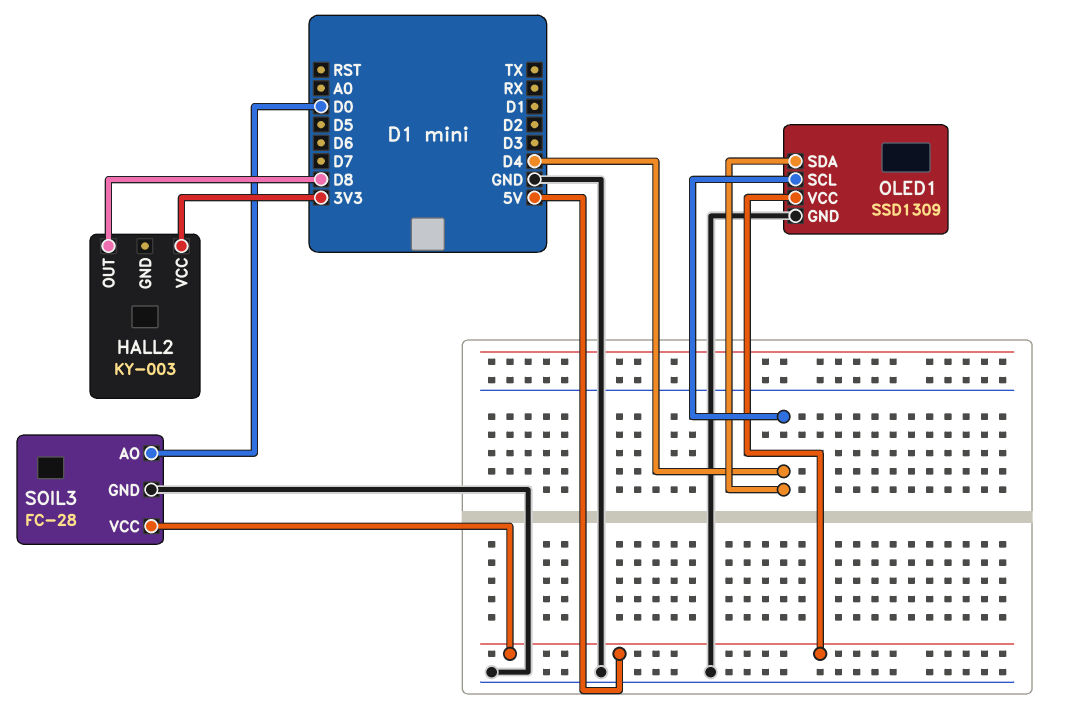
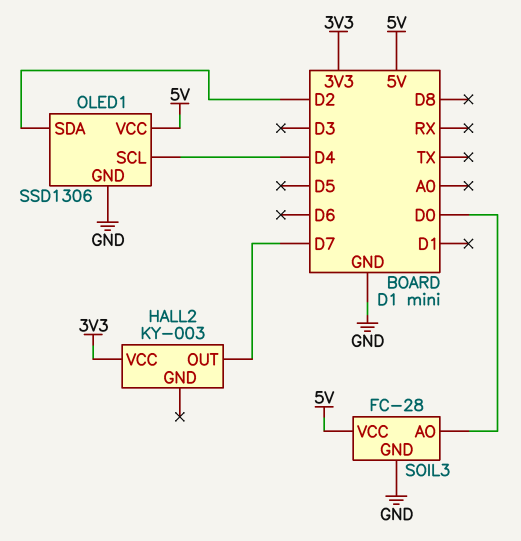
HALL2 pin OUT: D8 -> D7
OLED1: SSD1309 -> SSD1306
OLED1 pin SDA: D4 -> D2

